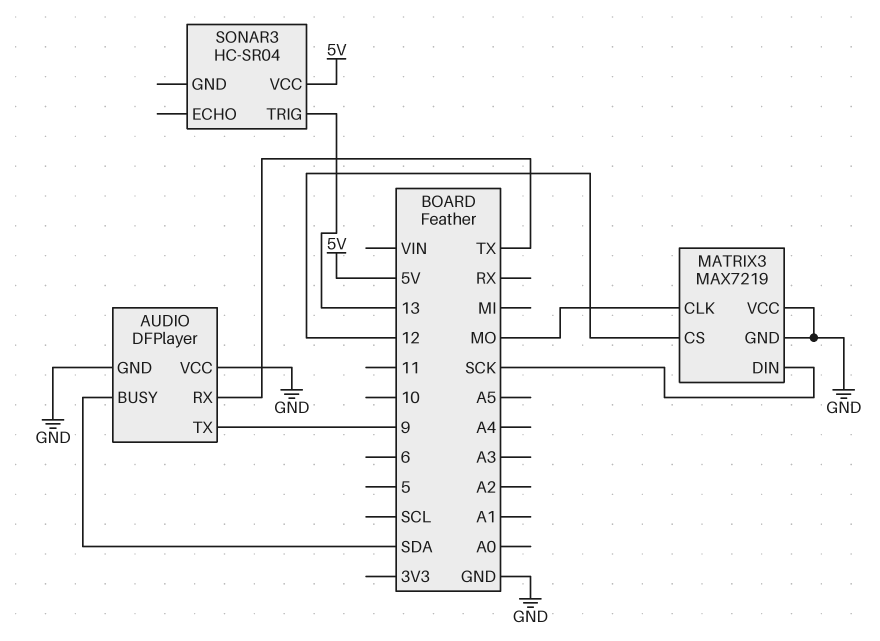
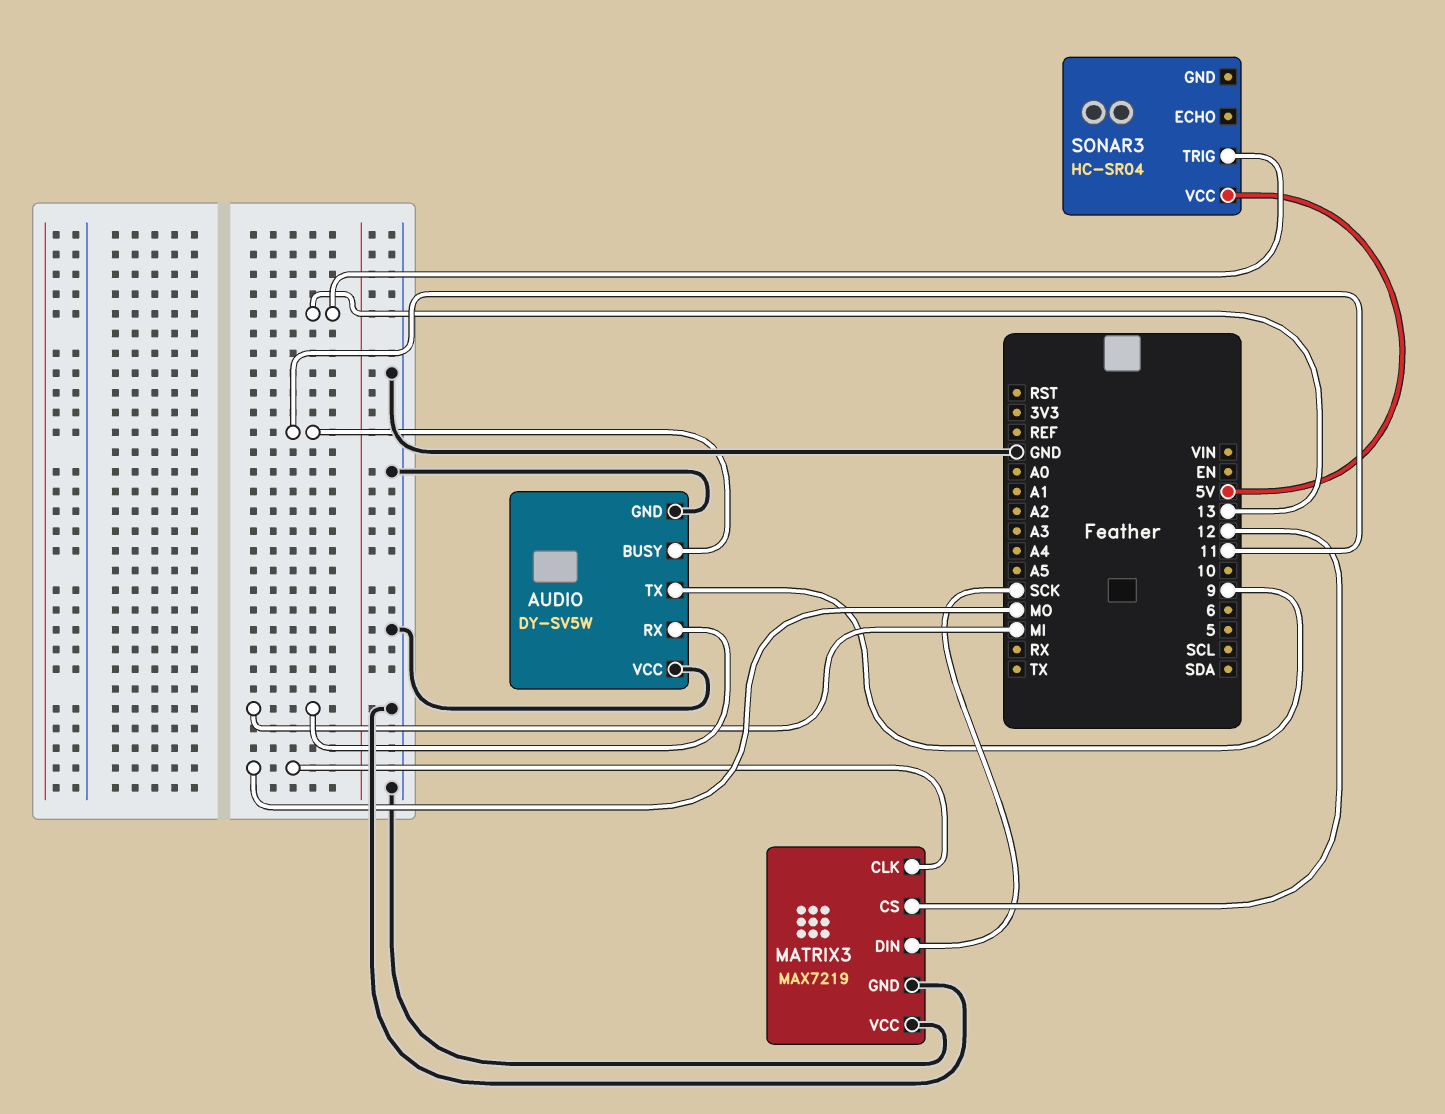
AUDIO: DFPlayer -> DY-SV5W
AUDIO pin BUSY: SDA -> 11
AUDIO pin RX: TX -> MI

